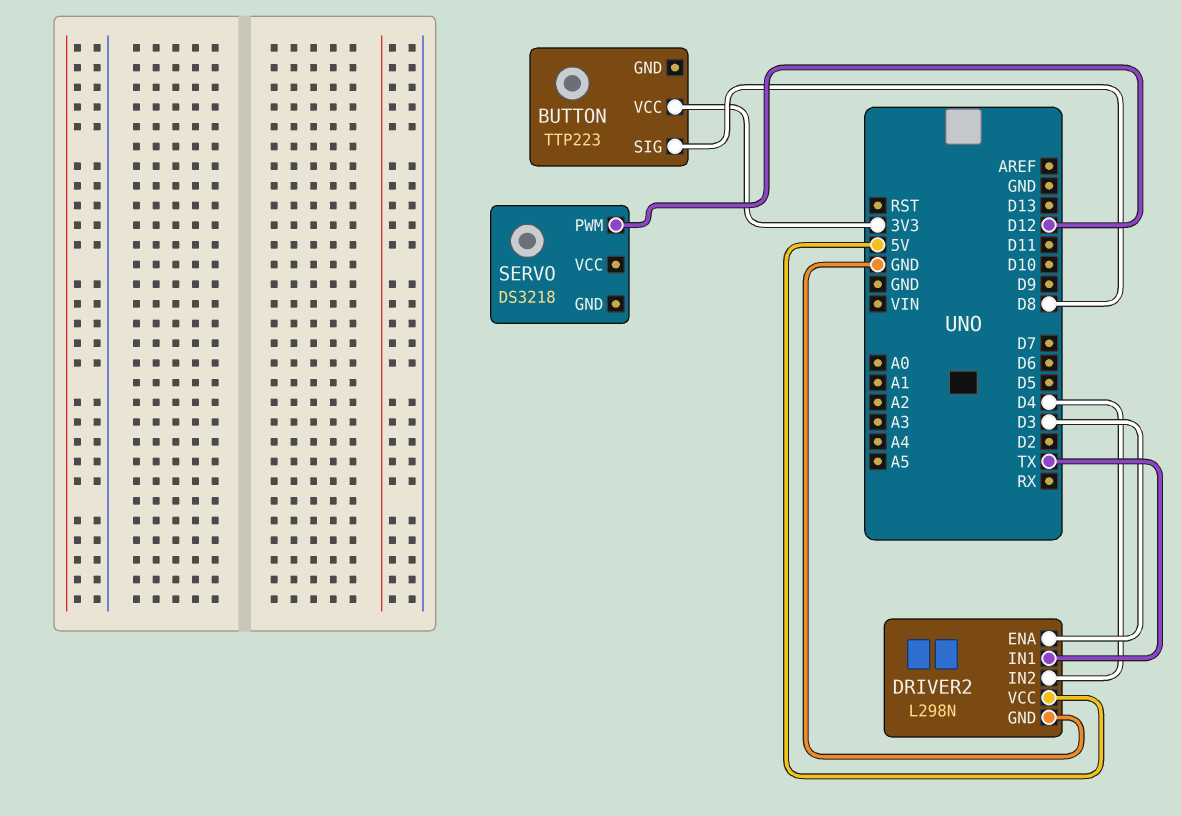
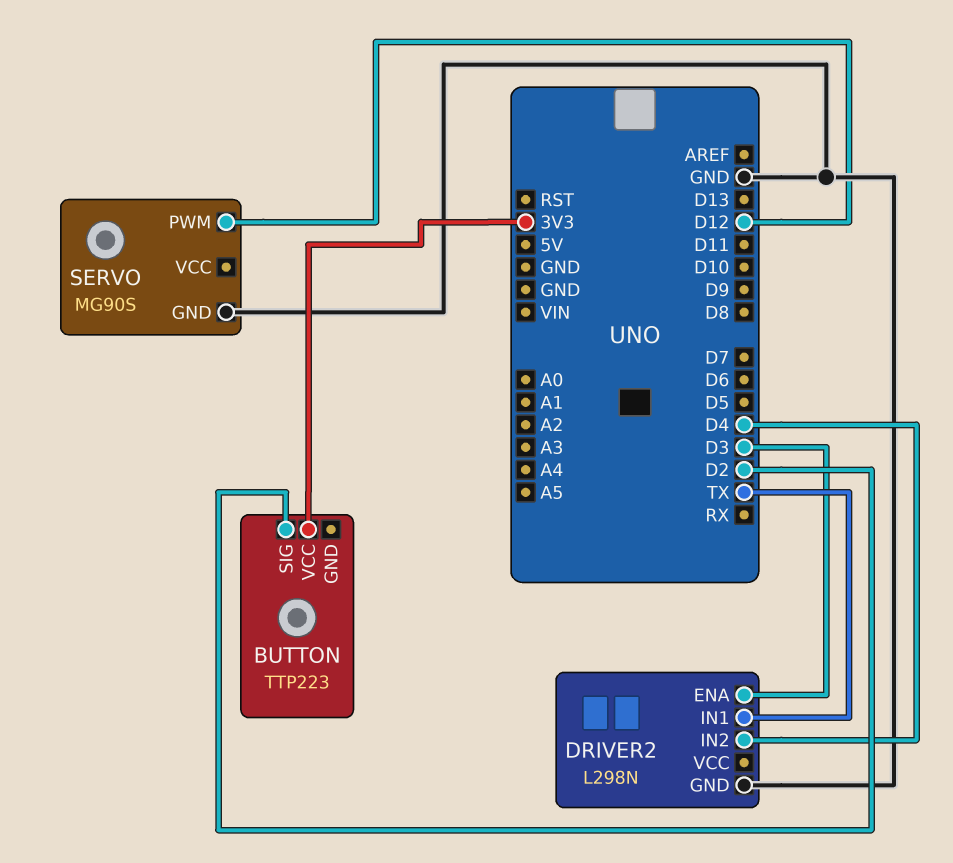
BUTTON pin SIG: D8 -> D2
DRIVER2 pin VCC: 5V -> none
SERVO: DS3218 -> MG90S
SERVO pin GND: none -> GND

